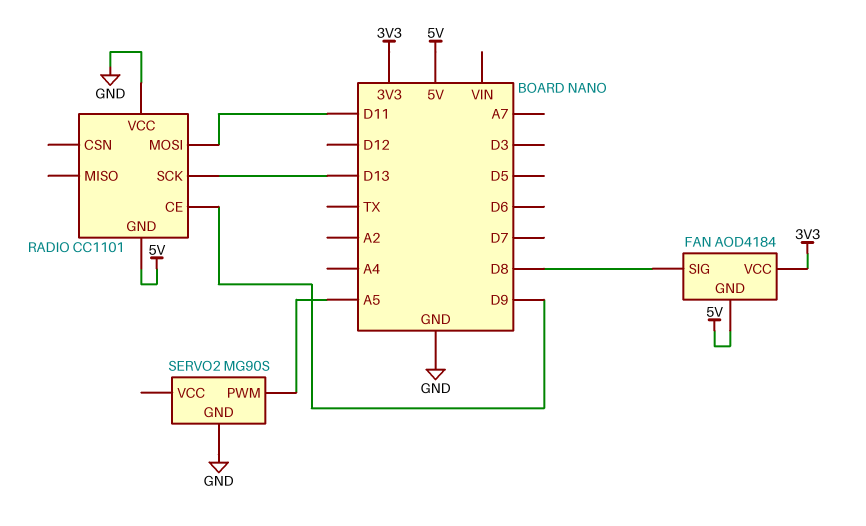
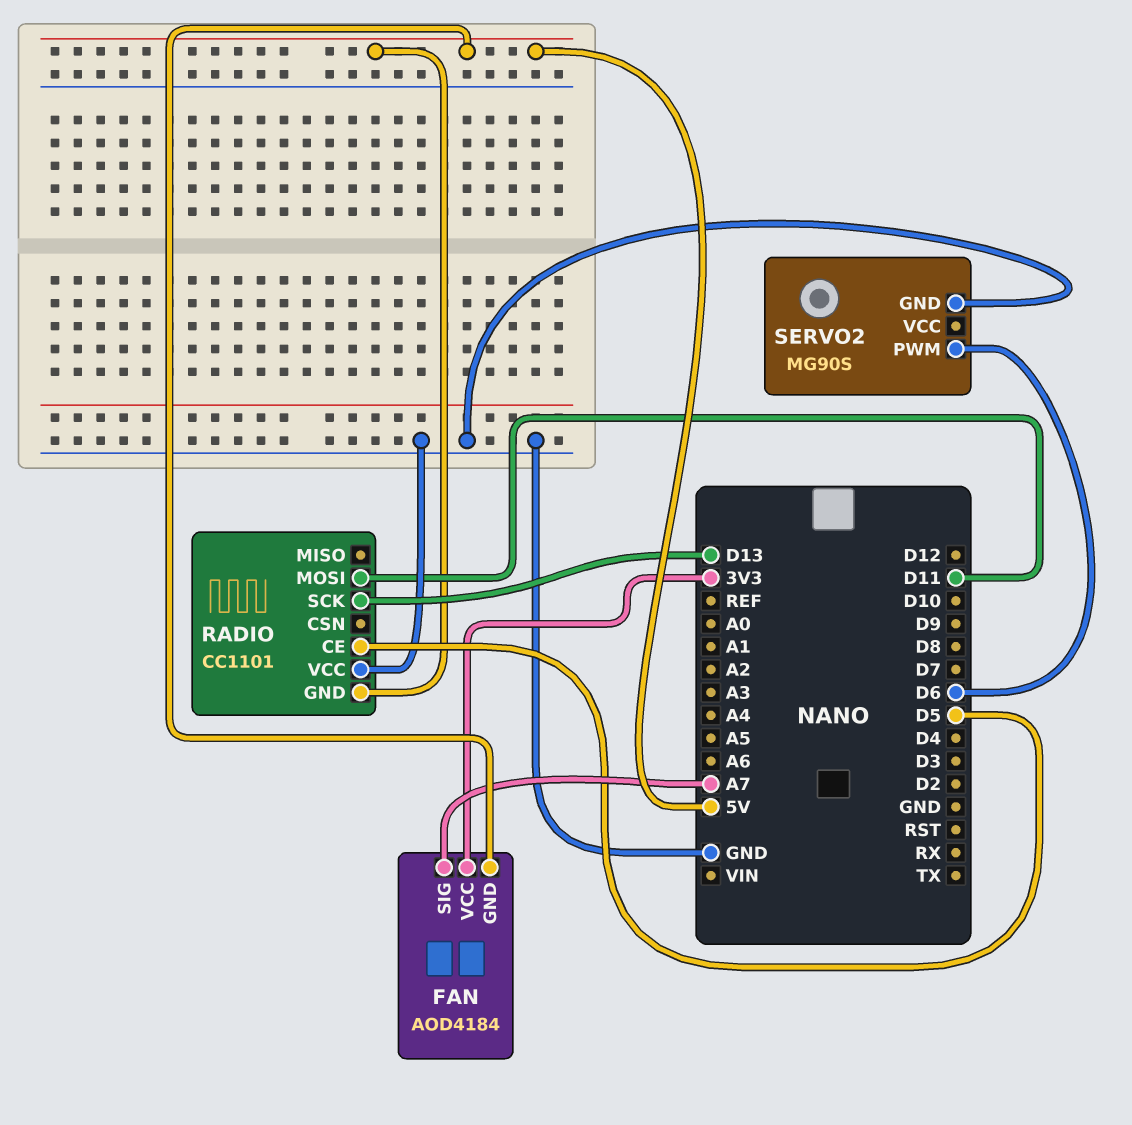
FAN pin SIG: D8 -> A7
RADIO pin CE: D9 -> D5
SERVO2 pin PWM: A5 -> D6

